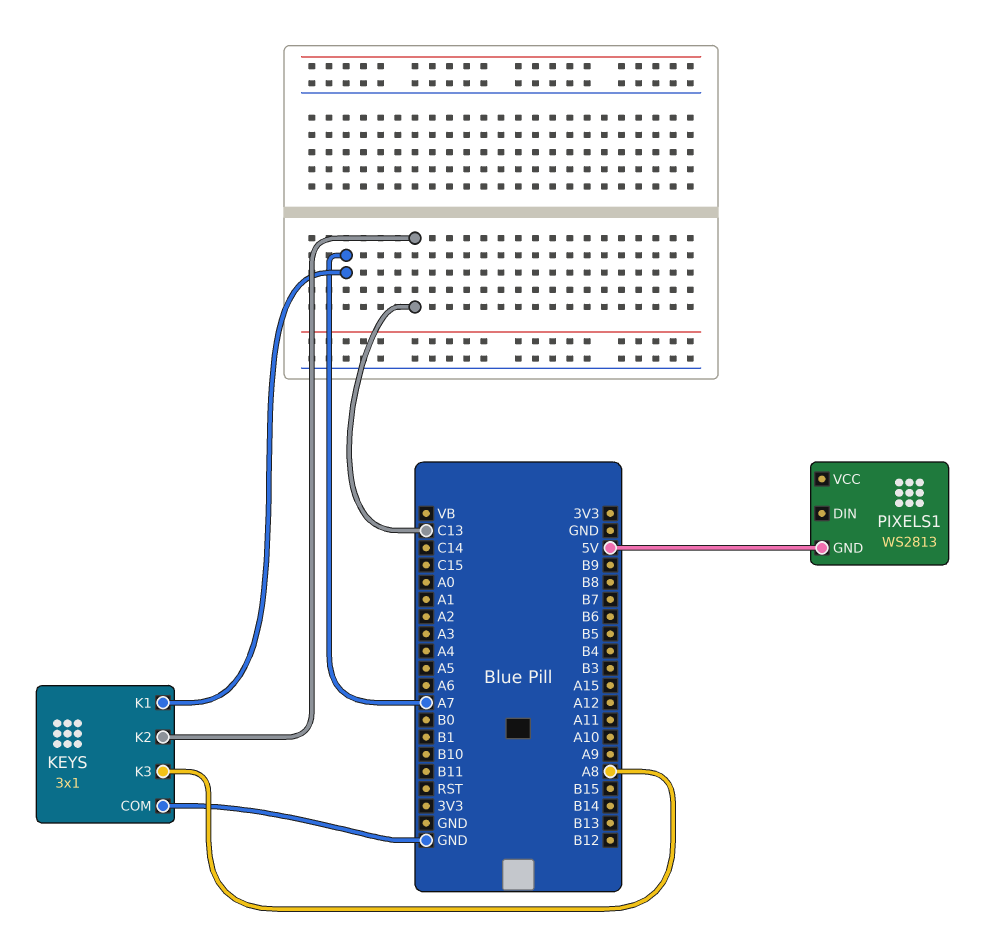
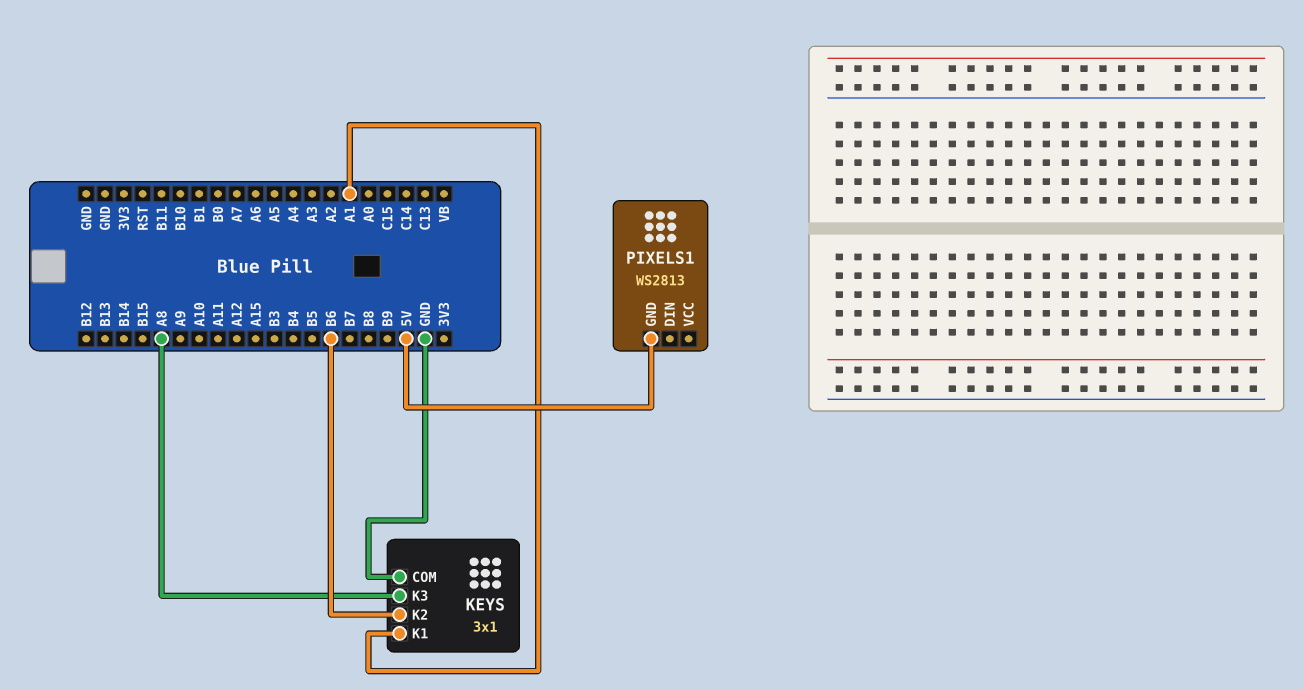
KEYS pin K1: A7 -> A1
KEYS pin K2: C13 -> B6

